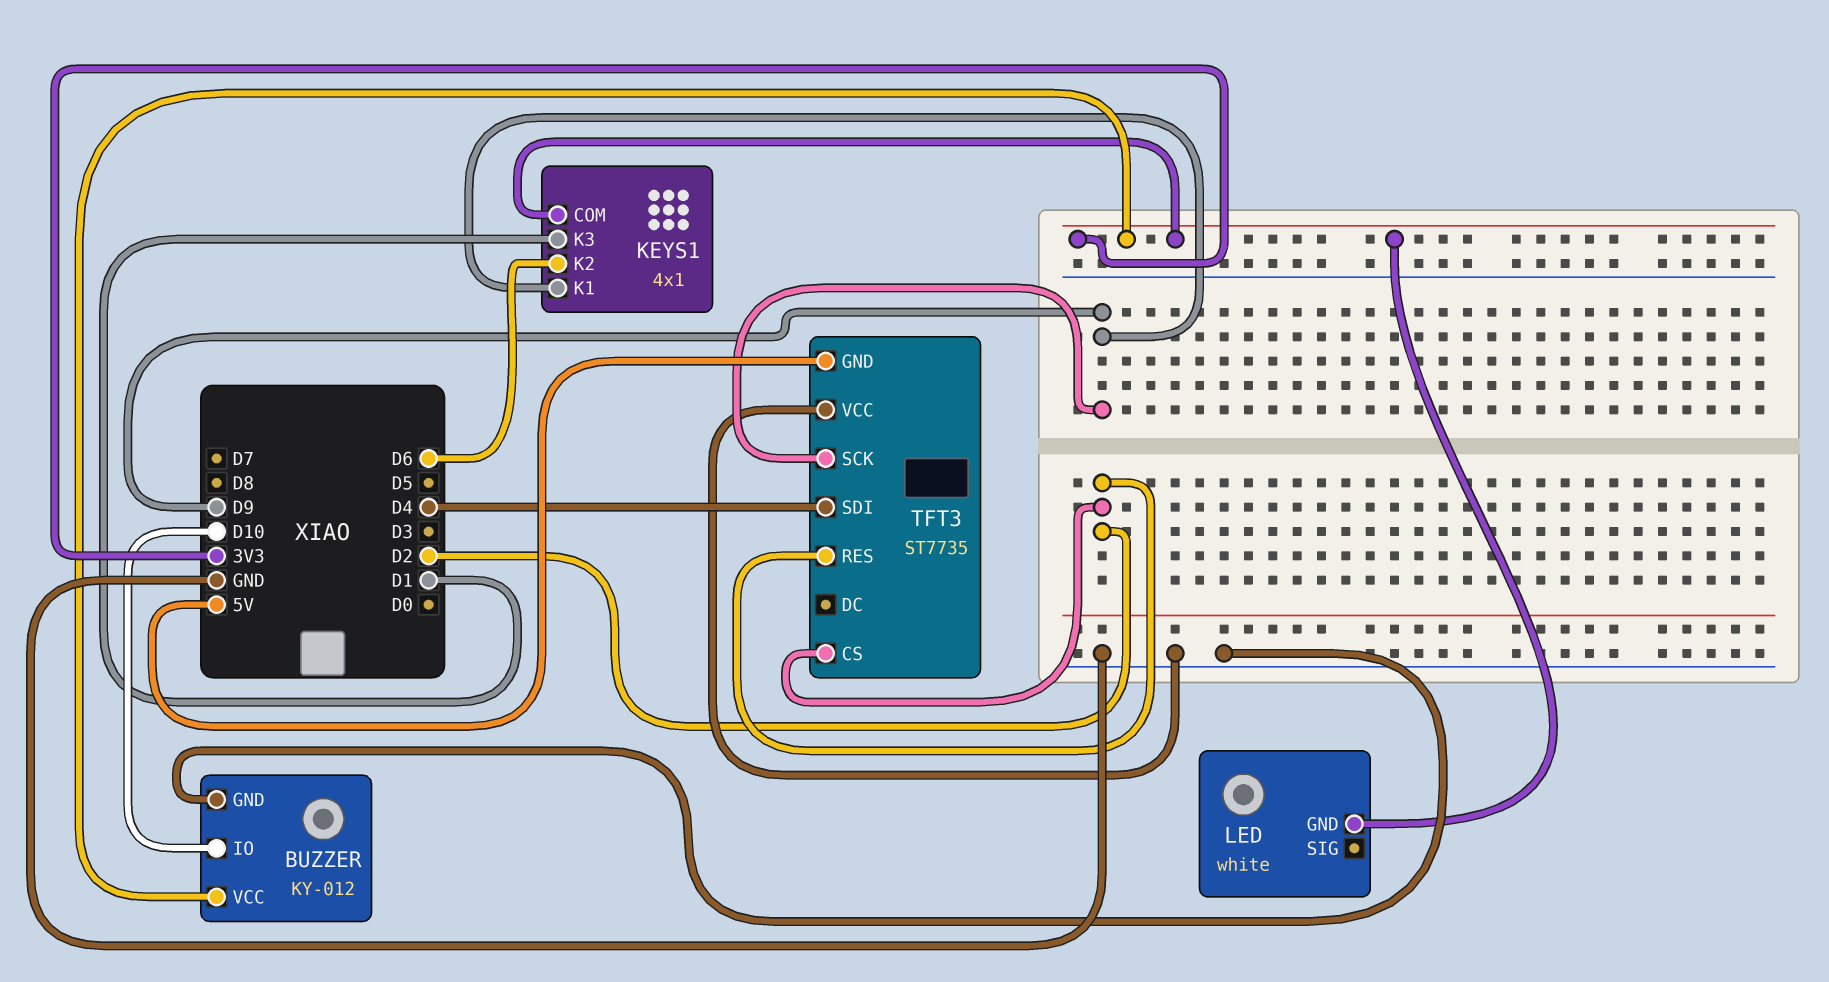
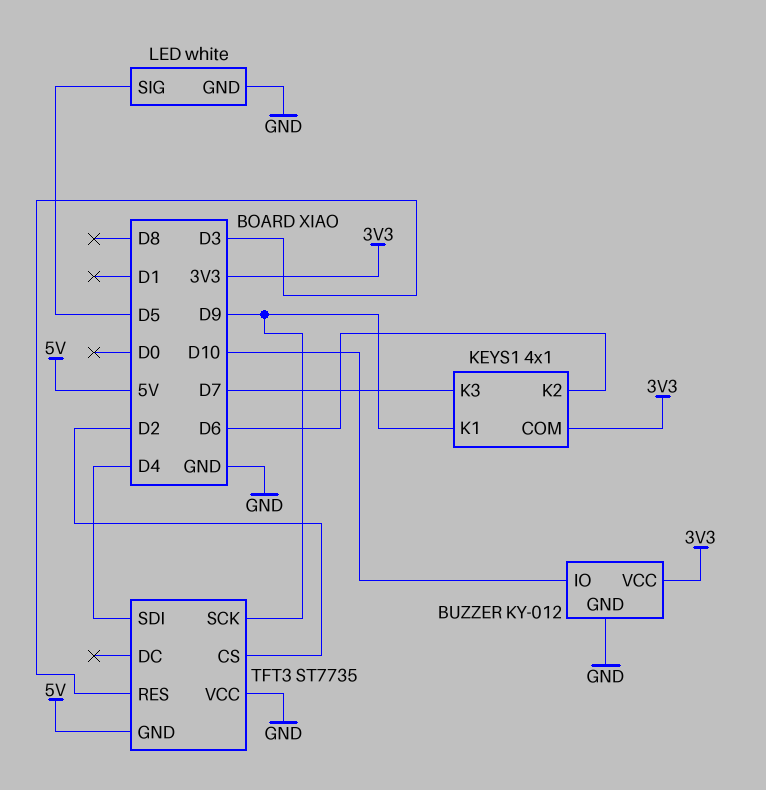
KEYS1 pin K3: D1 -> D7
LED pin GND: 3V3 -> GND
LED pin SIG: none -> D5
TFT3 pin RES: D2 -> D3

